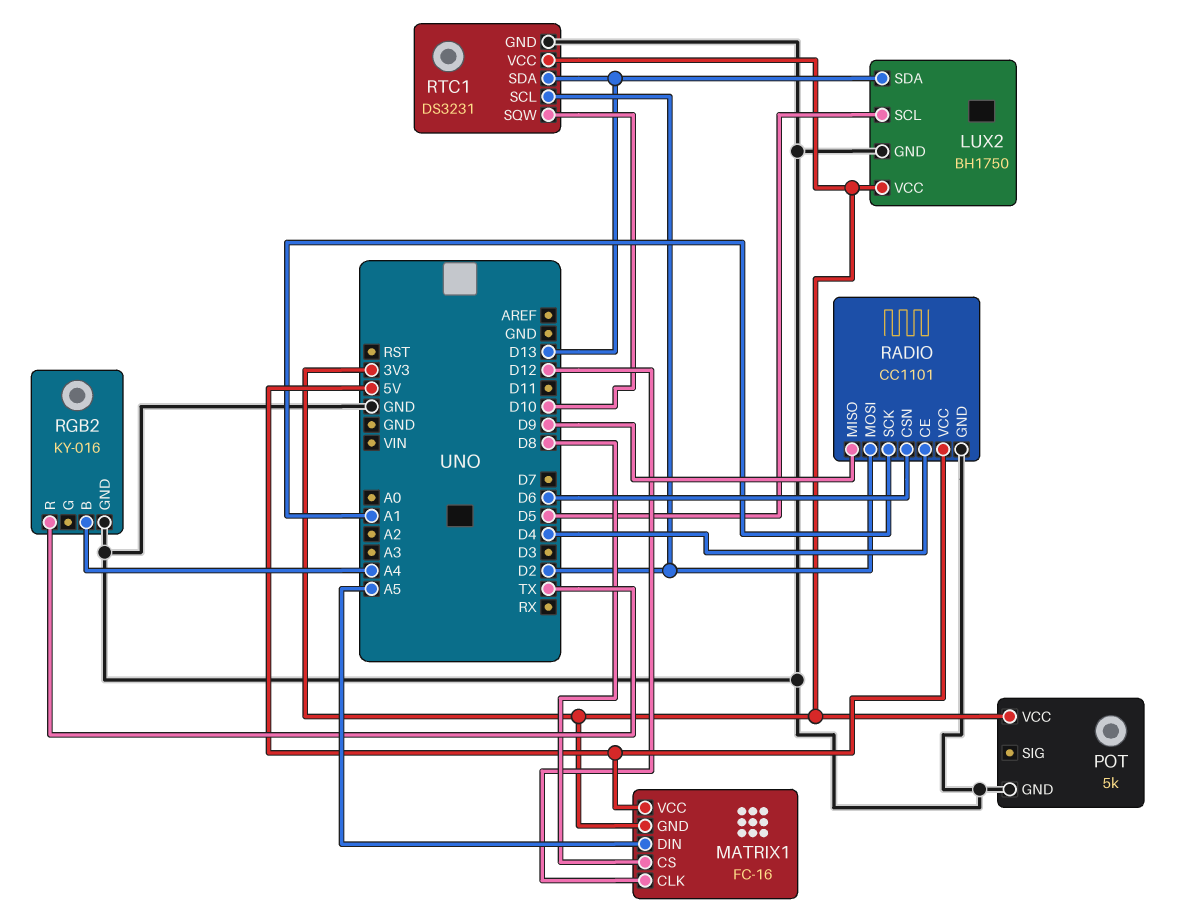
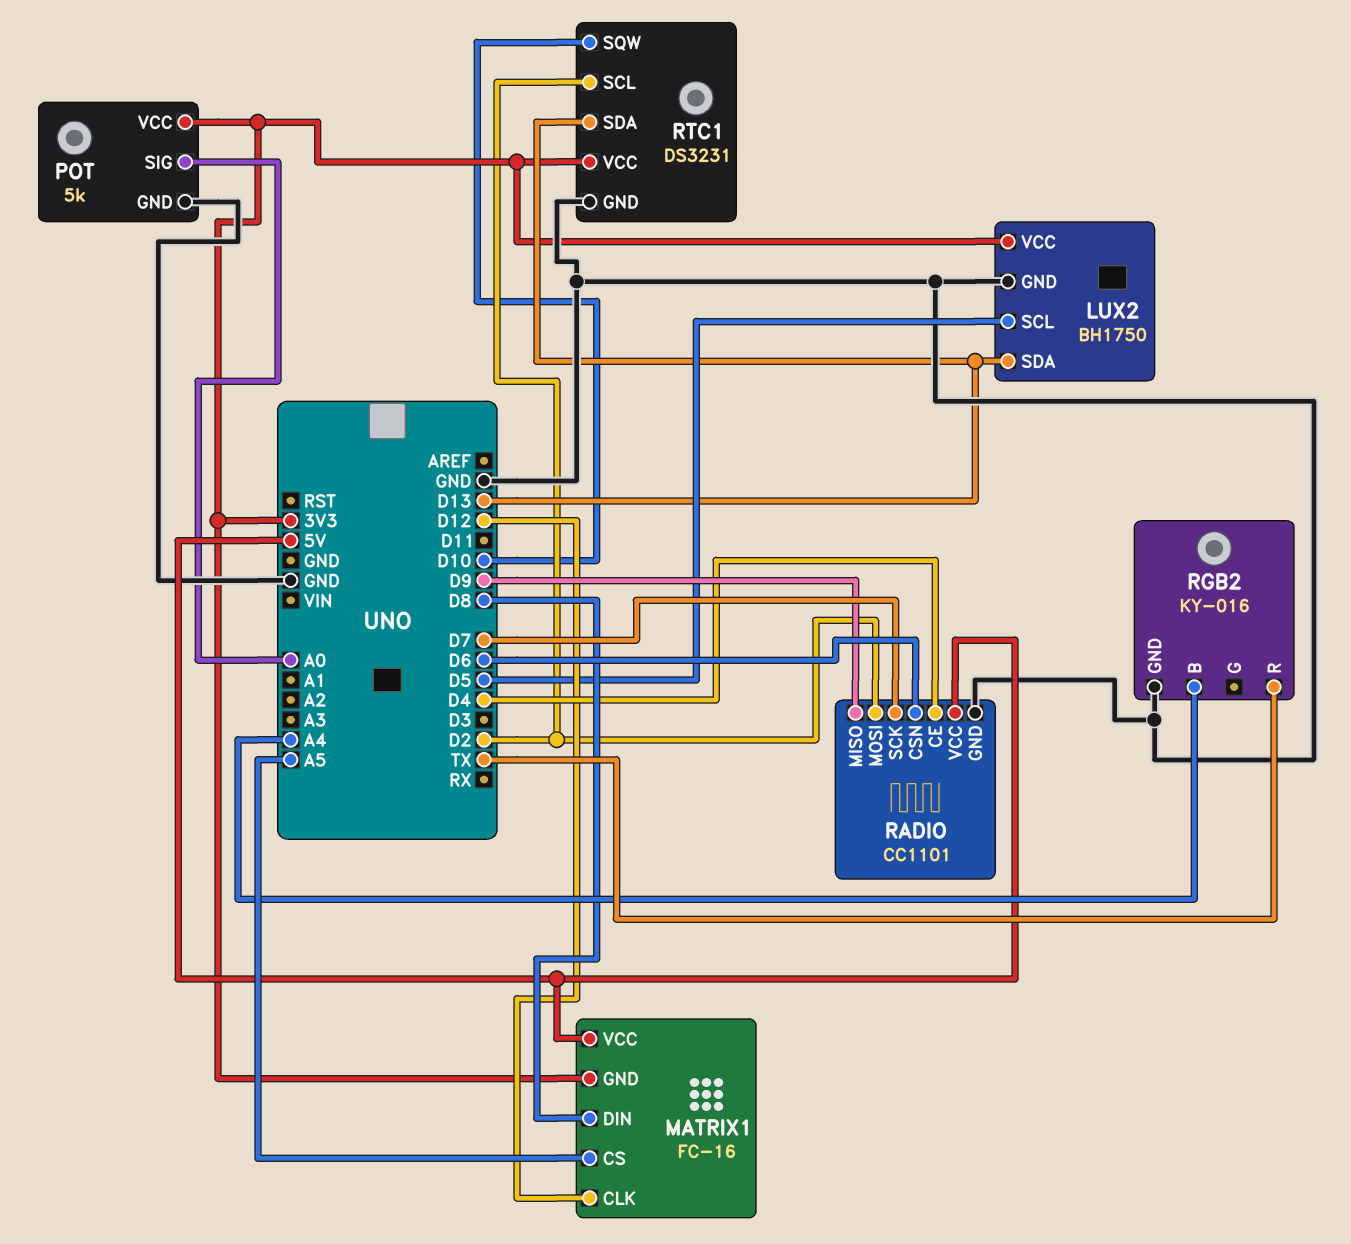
MATRIX1 pin CS: D8 -> A5
MATRIX1 pin DIN: A5 -> D8
POT pin SIG: none -> A0
RADIO pin SCK: A1 -> D7

